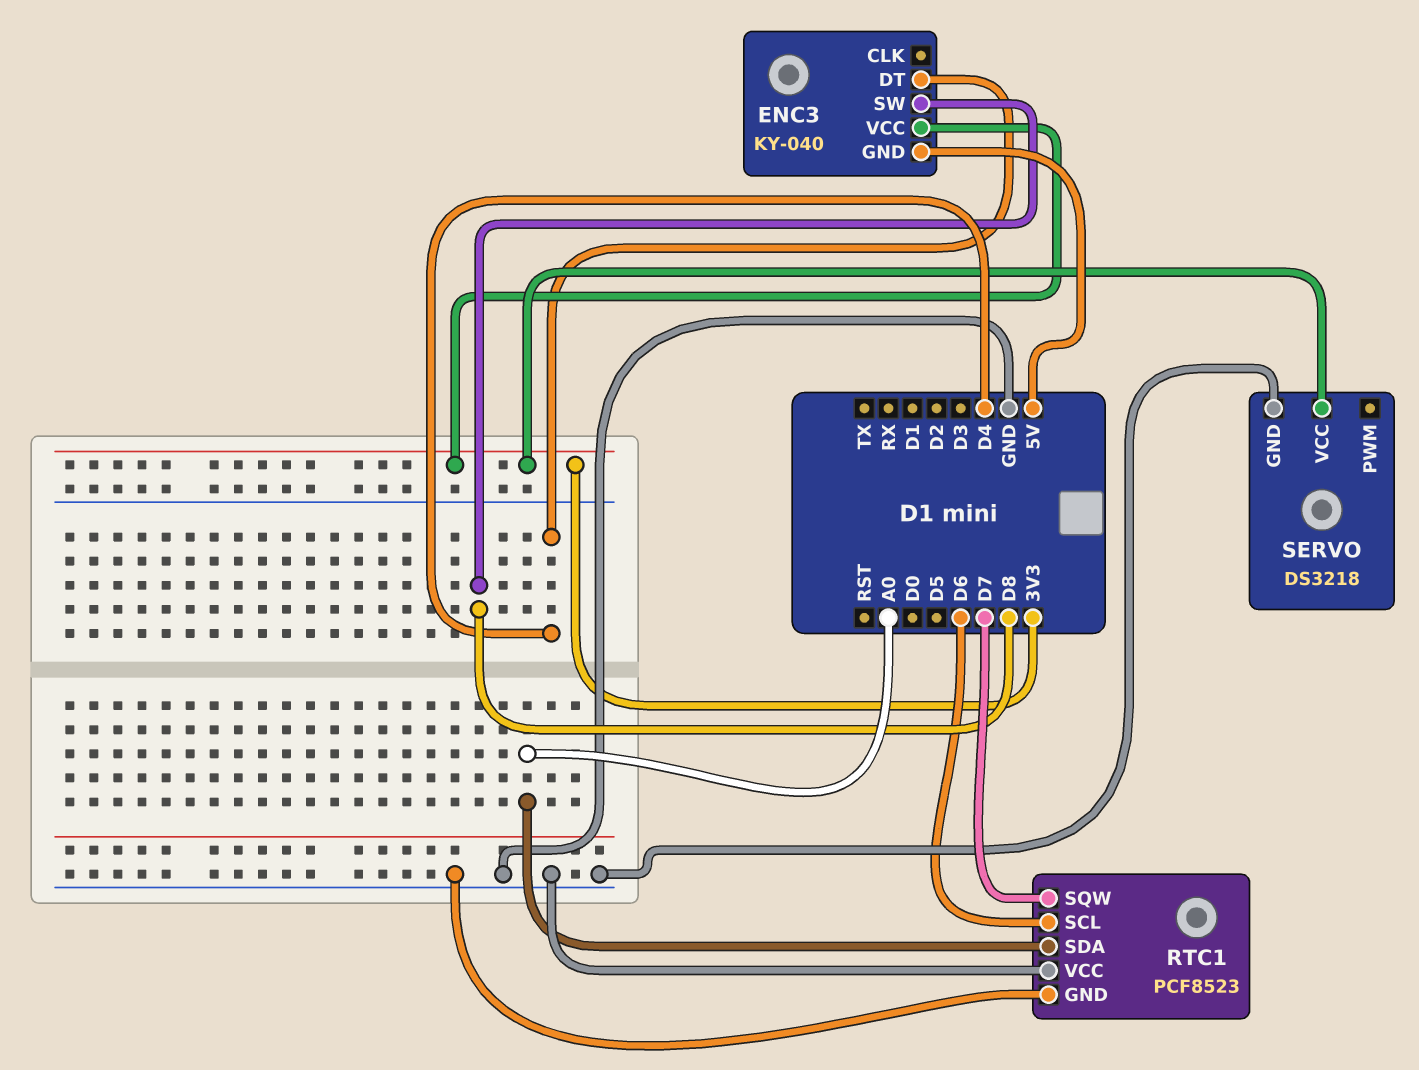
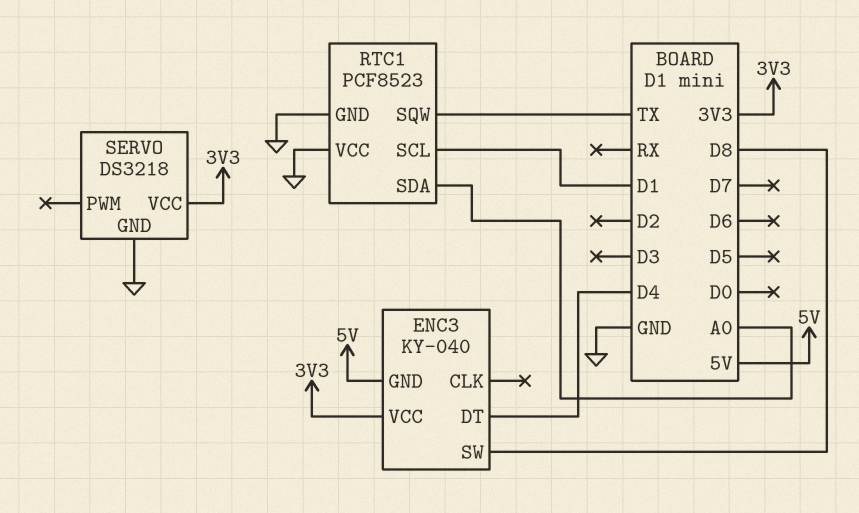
RTC1 pin SCL: D6 -> D1
RTC1 pin SQW: D7 -> TX

